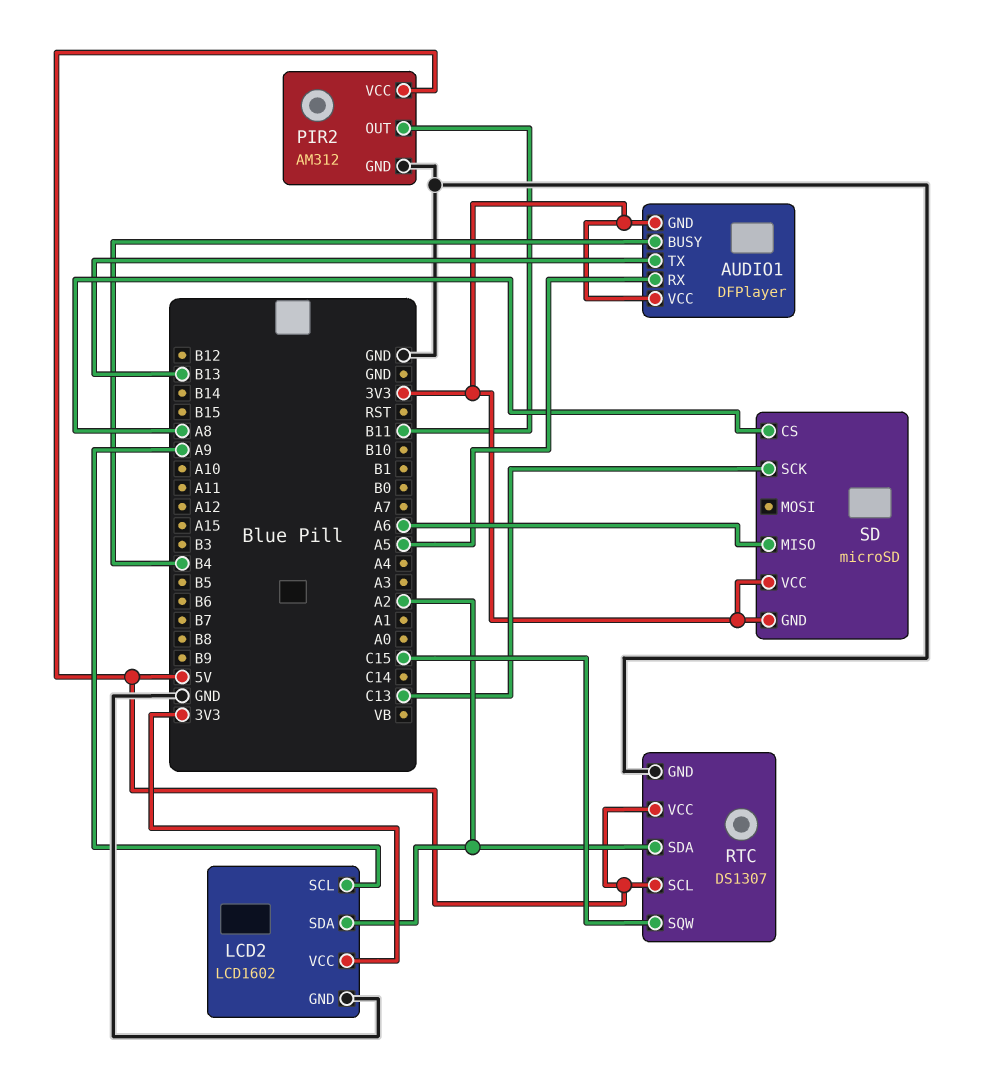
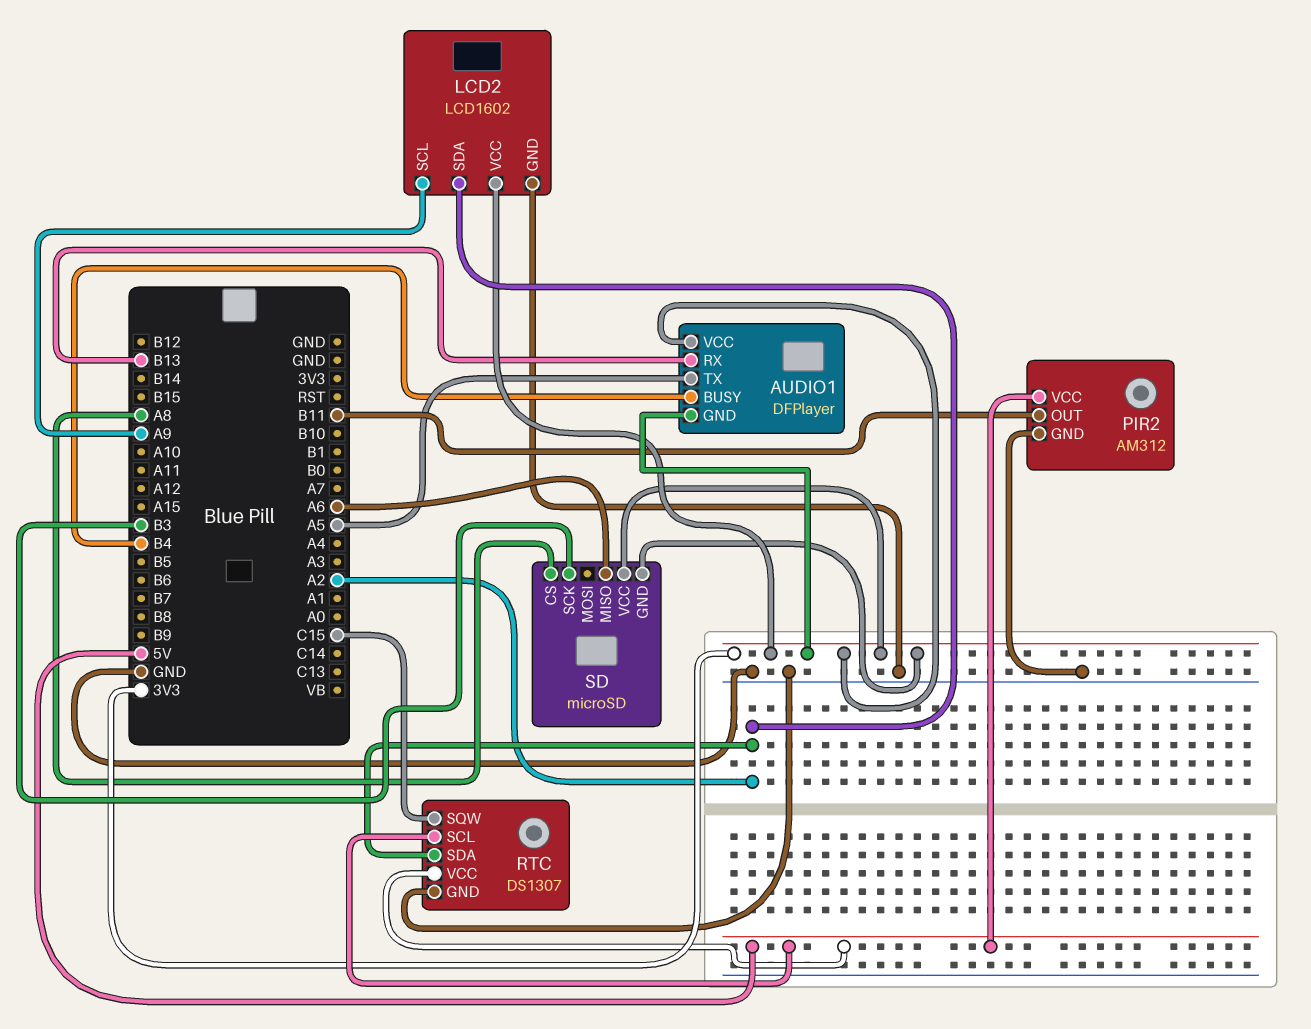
AUDIO1 pin RX: A5 -> B13
AUDIO1 pin TX: B13 -> A5
SD pin SCK: C13 -> B3

